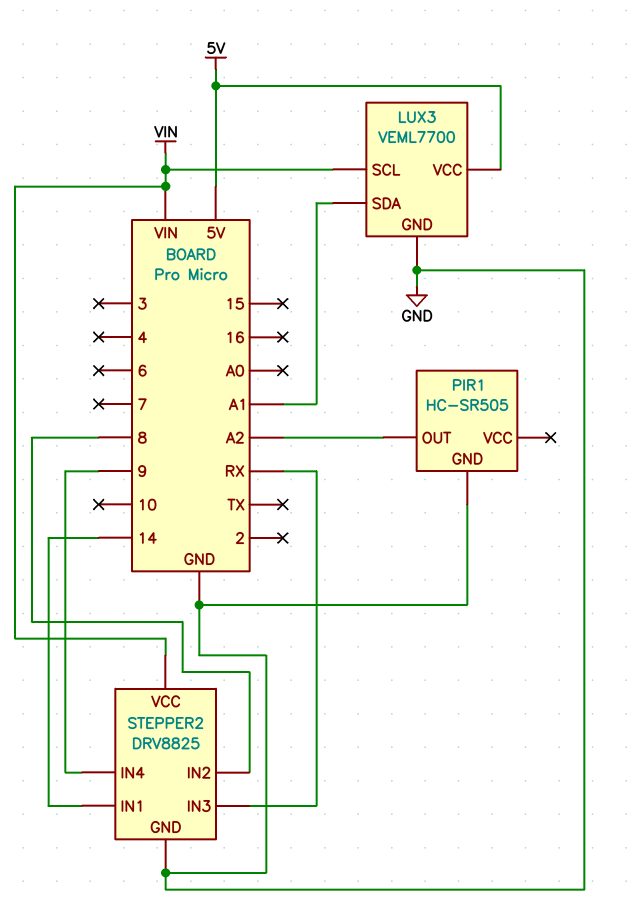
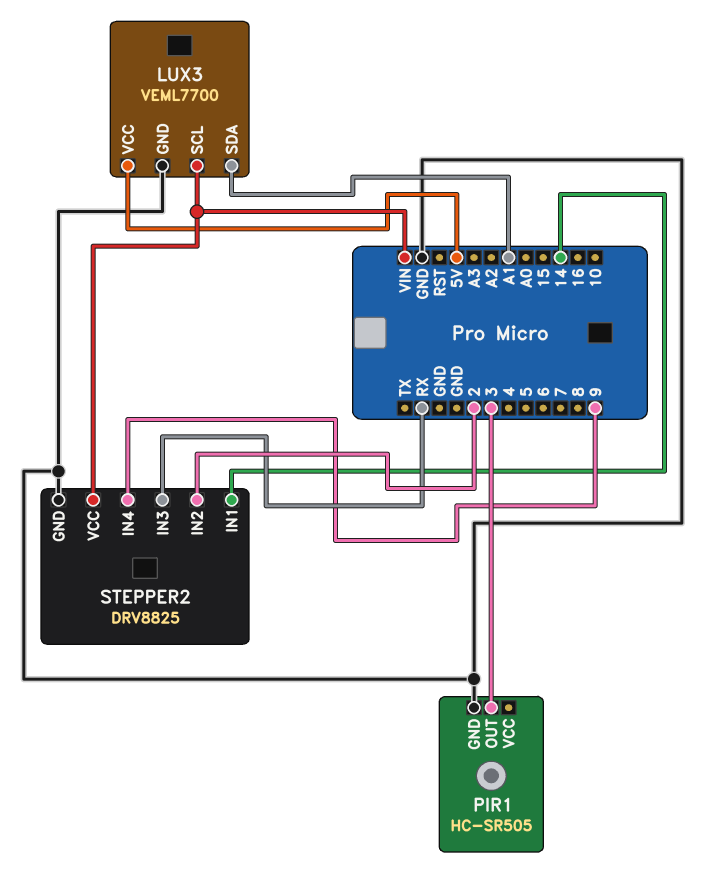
PIR1 pin OUT: A2 -> 3
STEPPER2 pin IN2: 8 -> 2

